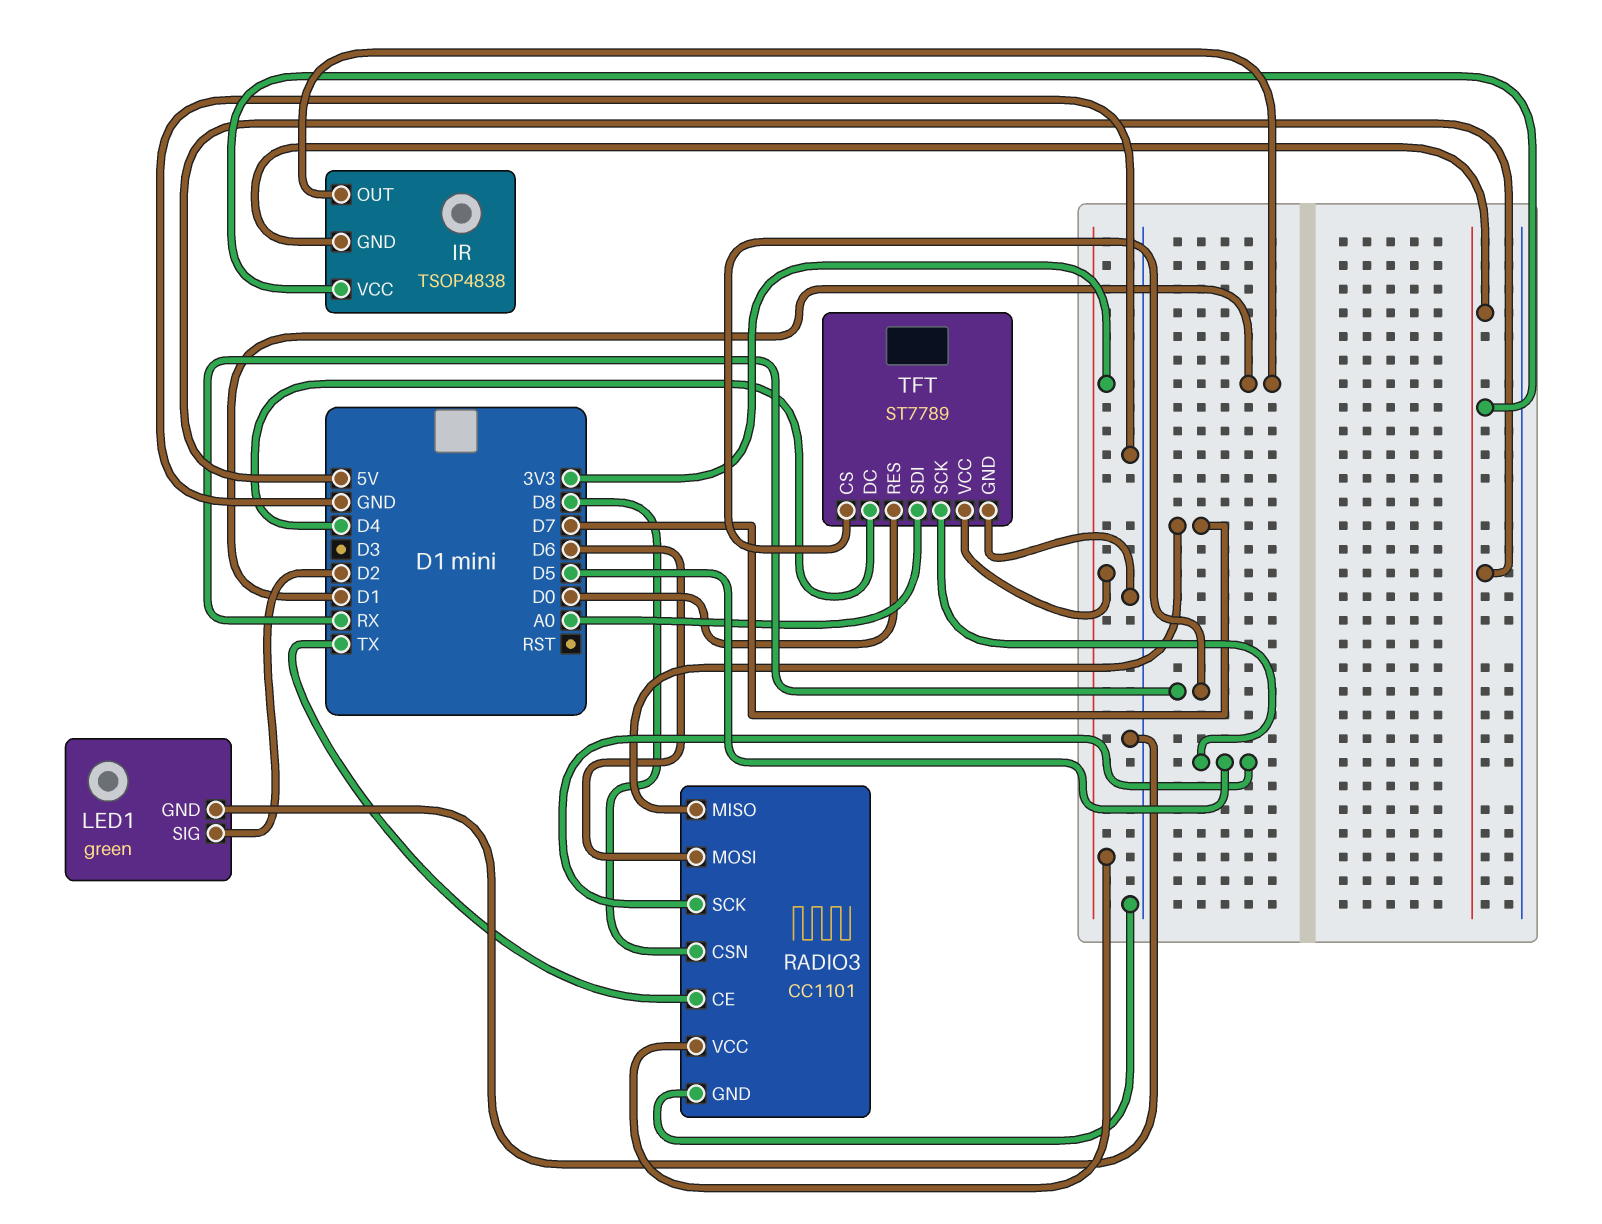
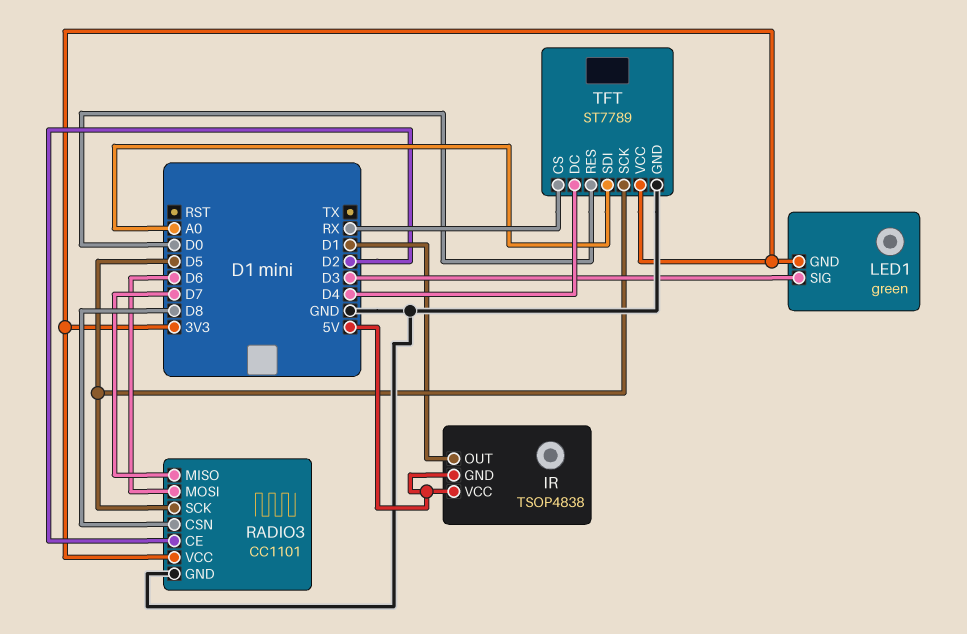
LED1 pin GND: GND -> 3V3
LED1 pin SIG: D2 -> D3
RADIO3 pin CE: TX -> D2

